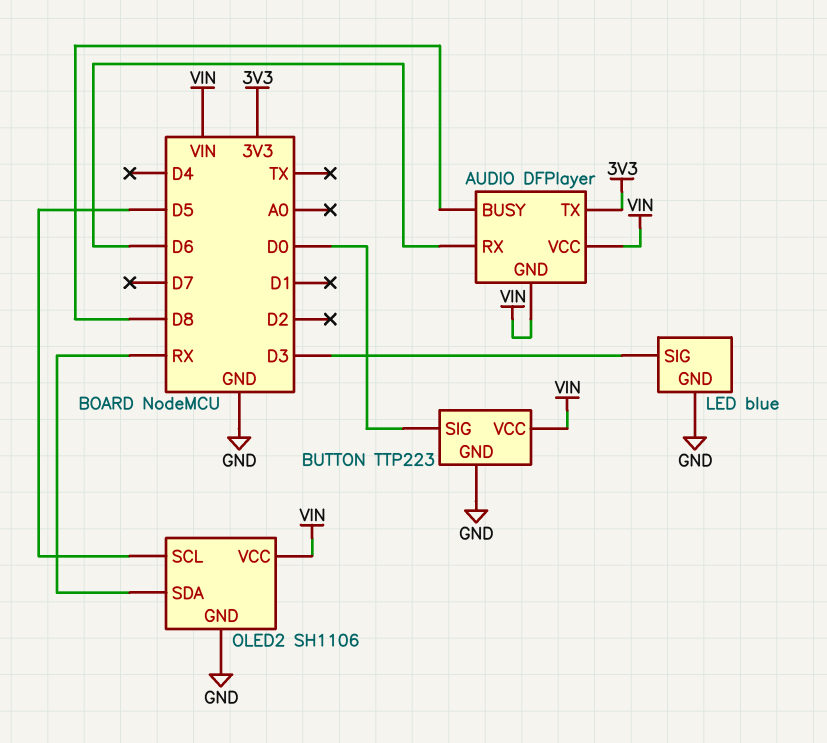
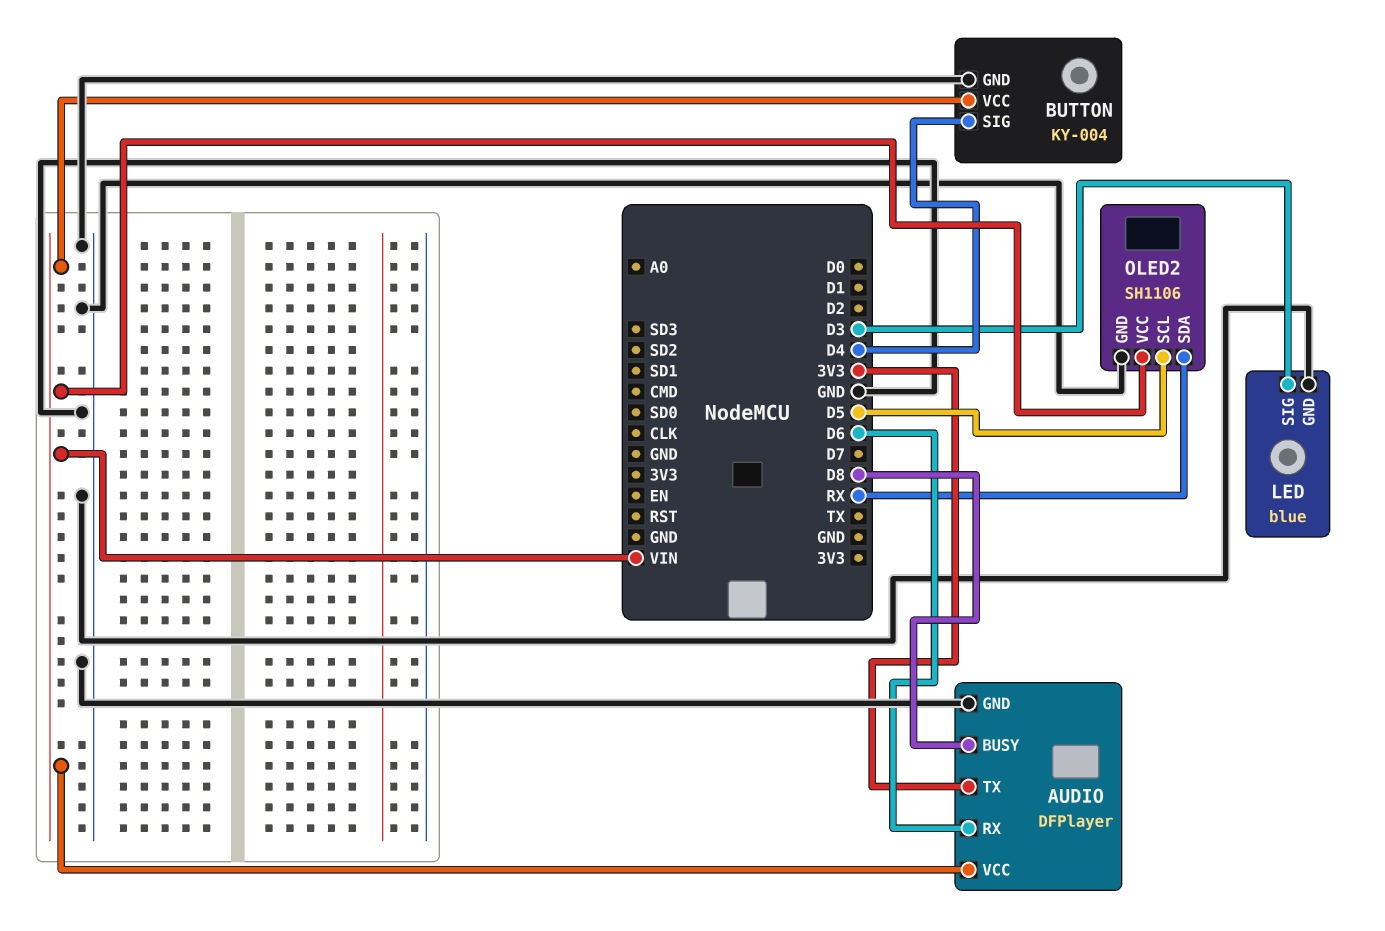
AUDIO pin GND: VIN -> GND
BUTTON: TTP223 -> KY-004
BUTTON pin SIG: D0 -> D4

